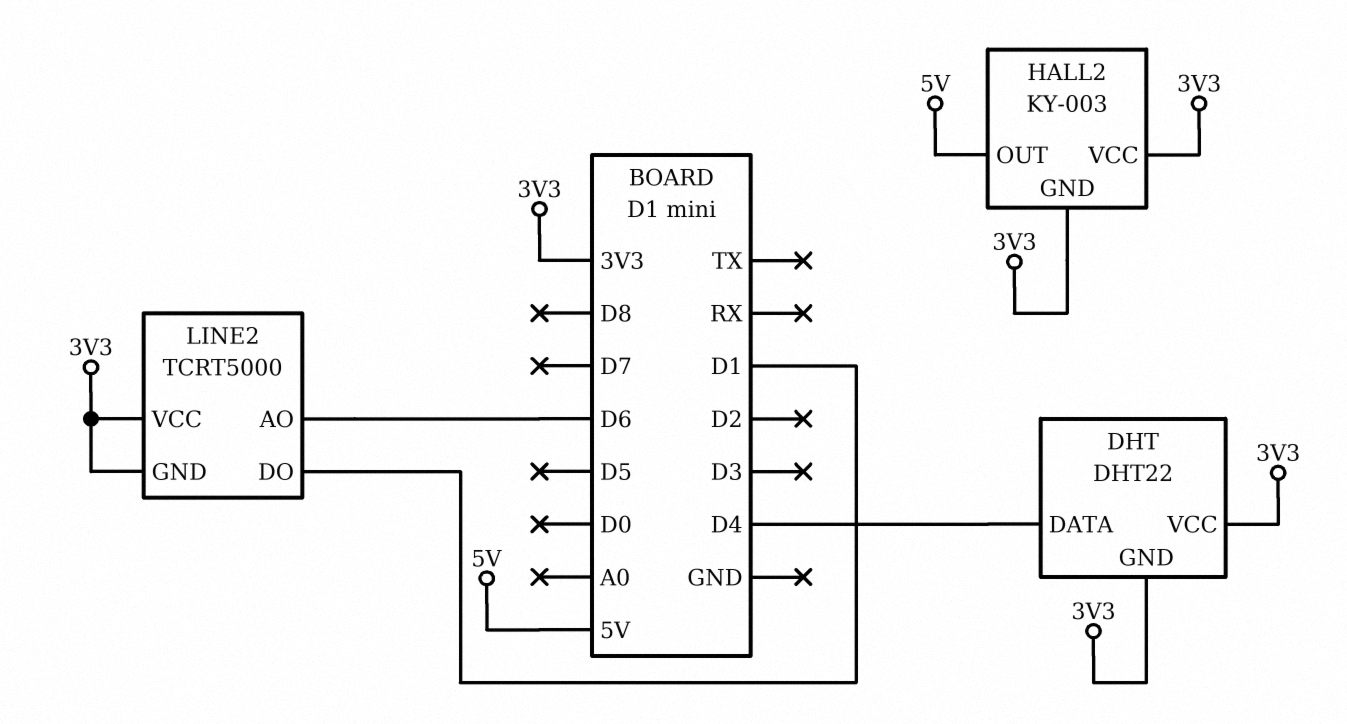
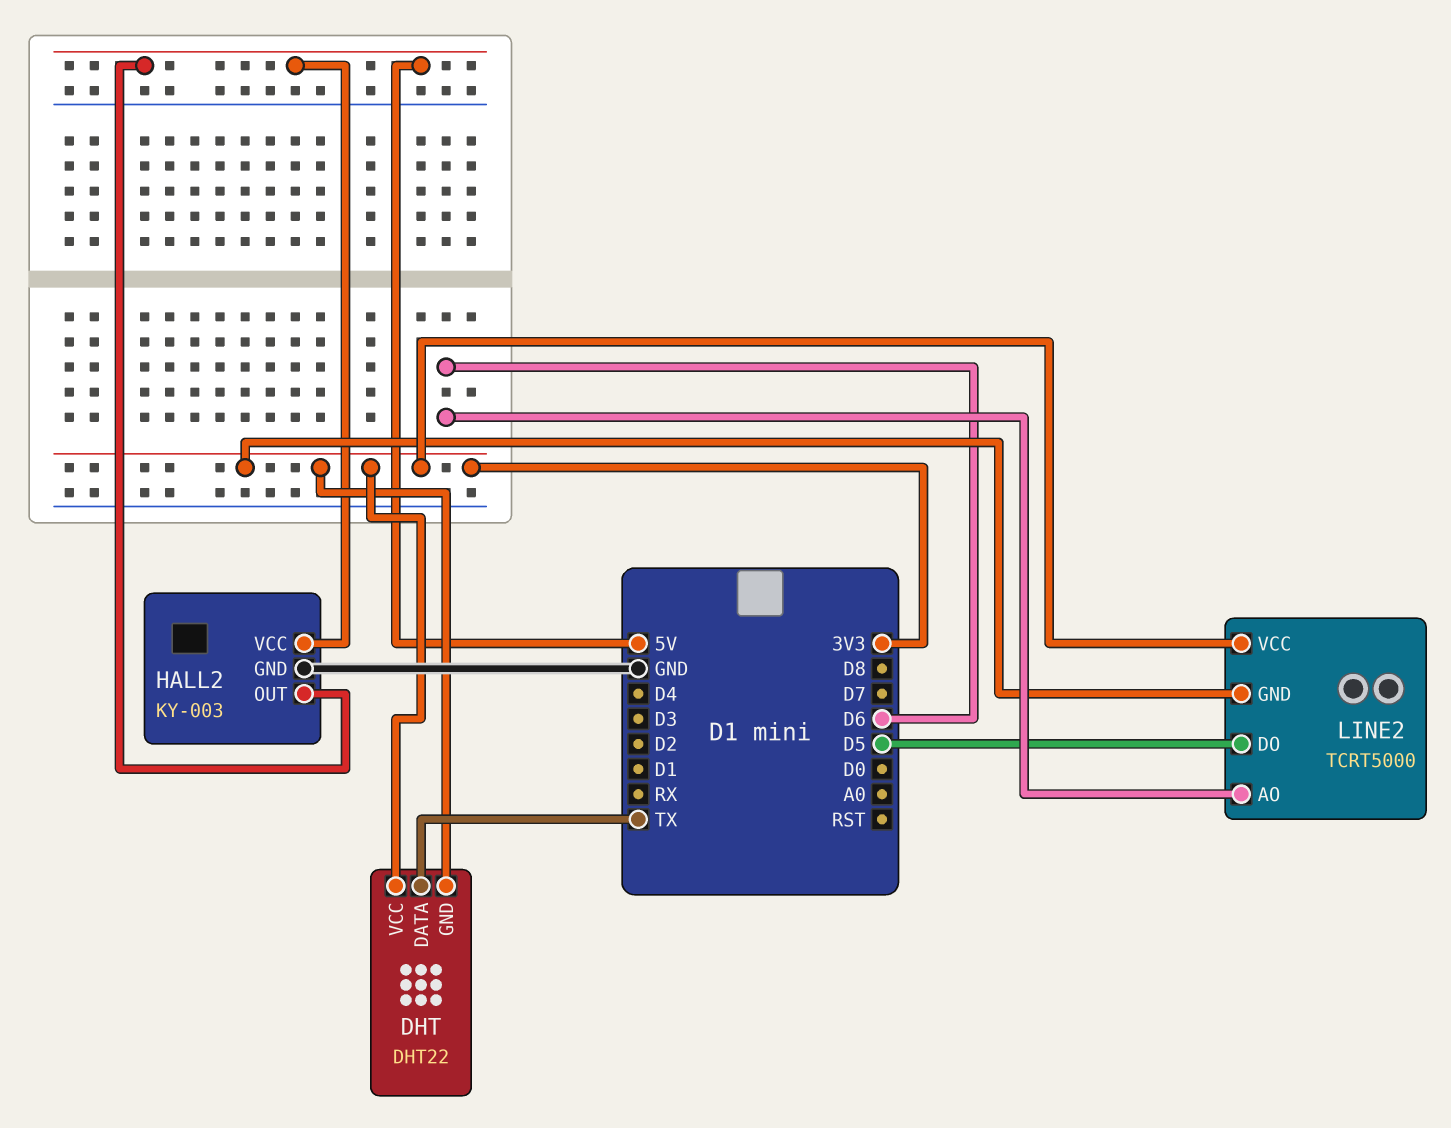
DHT pin DATA: D4 -> TX
HALL2 pin GND: 3V3 -> GND
HALL2 pin VCC: 3V3 -> 5V
LINE2 pin DO: D1 -> D5

